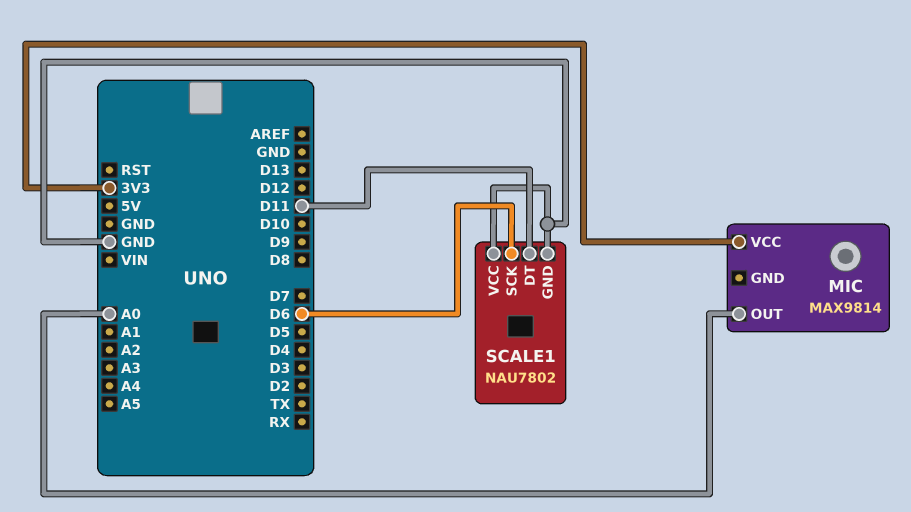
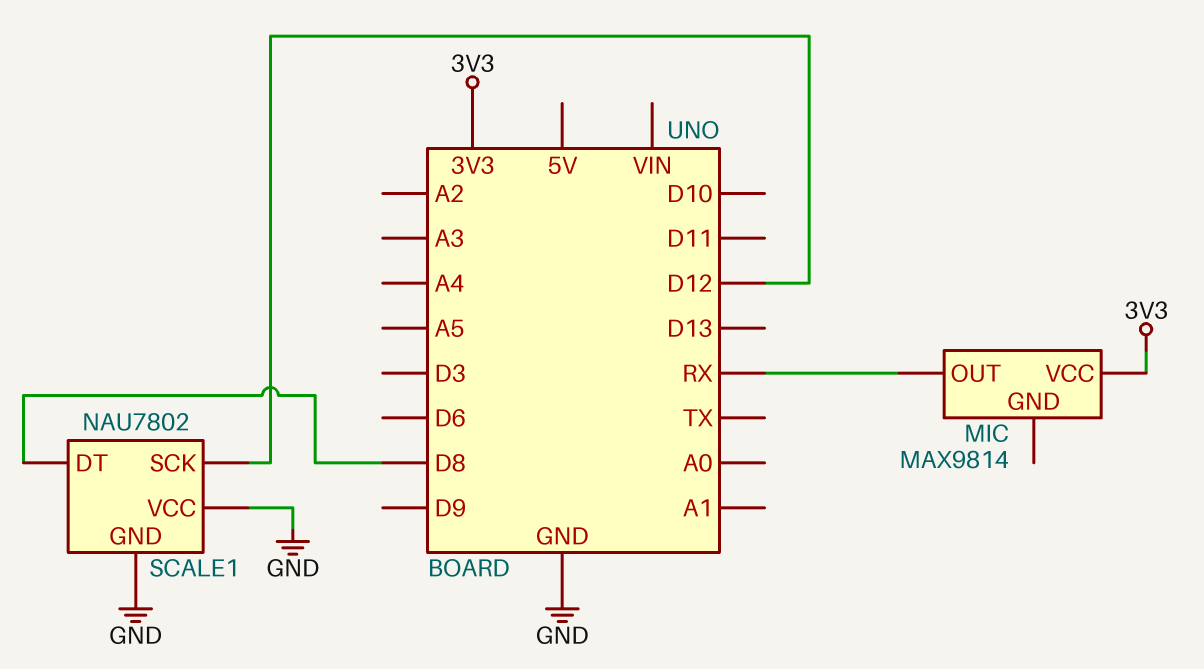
MIC pin OUT: A0 -> RX
SCALE1 pin DT: D11 -> D8
SCALE1 pin SCK: D6 -> D12

